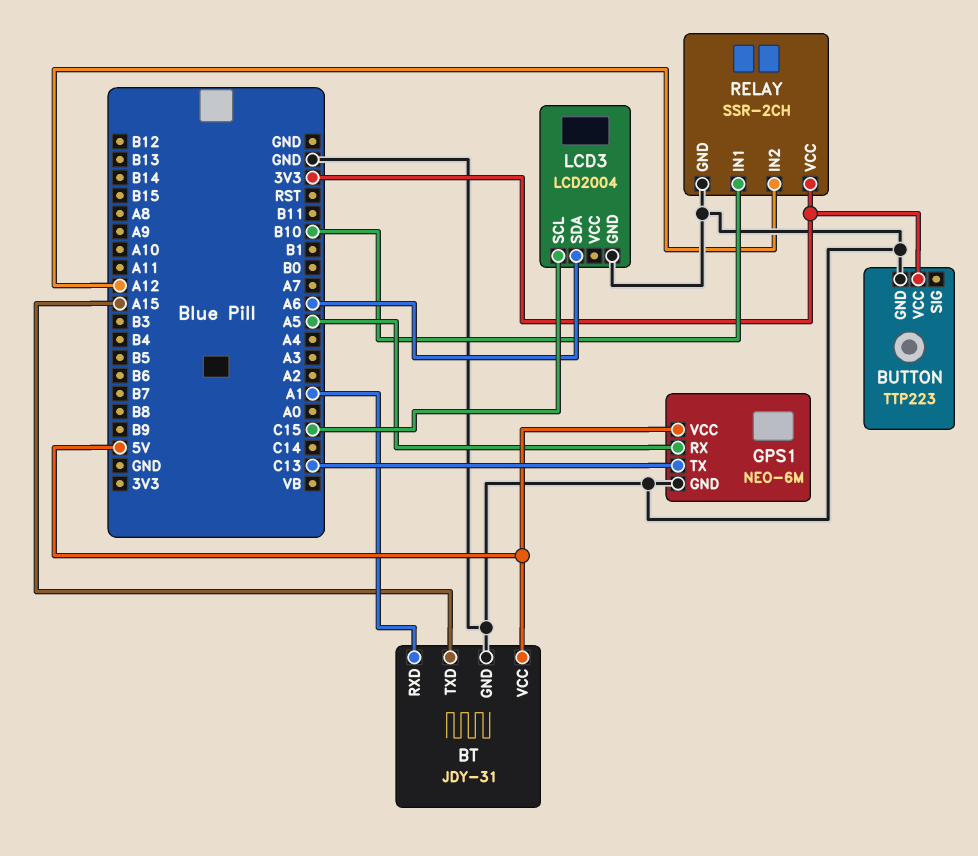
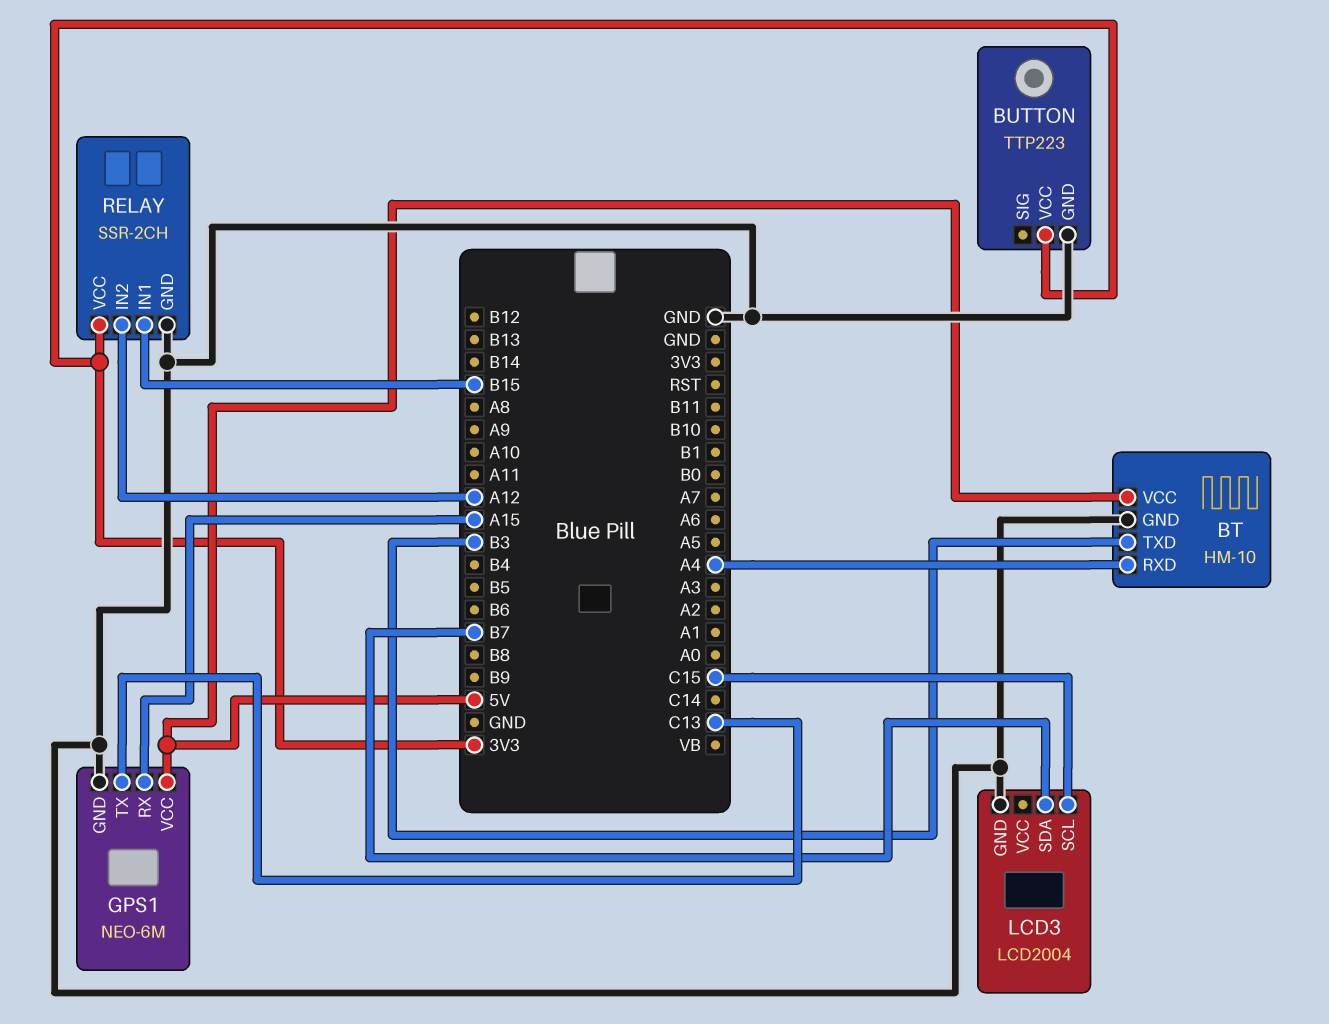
BT: JDY-31 -> HM-10
BT pin RXD: A1 -> A4
BT pin TXD: A15 -> B3
GPS1 pin RX: A5 -> A15
LCD3 pin SDA: A6 -> B7
RELAY pin IN1: B10 -> B15

